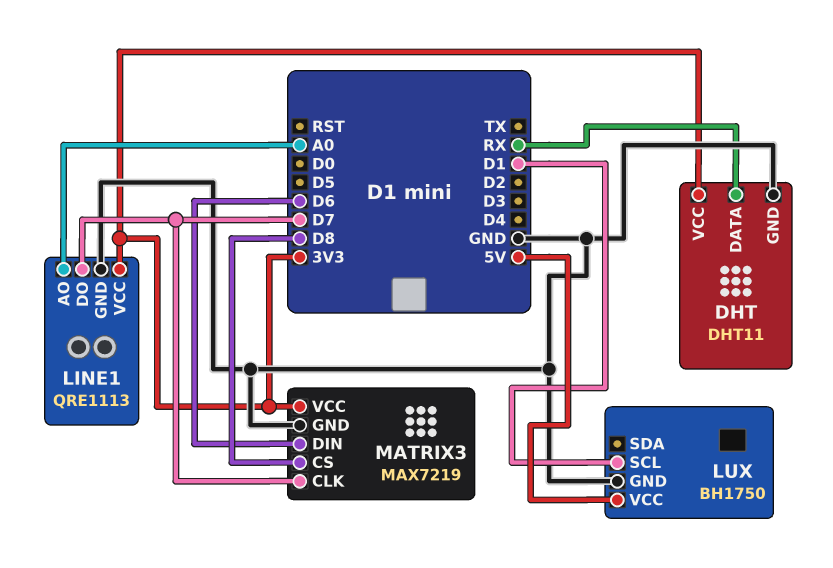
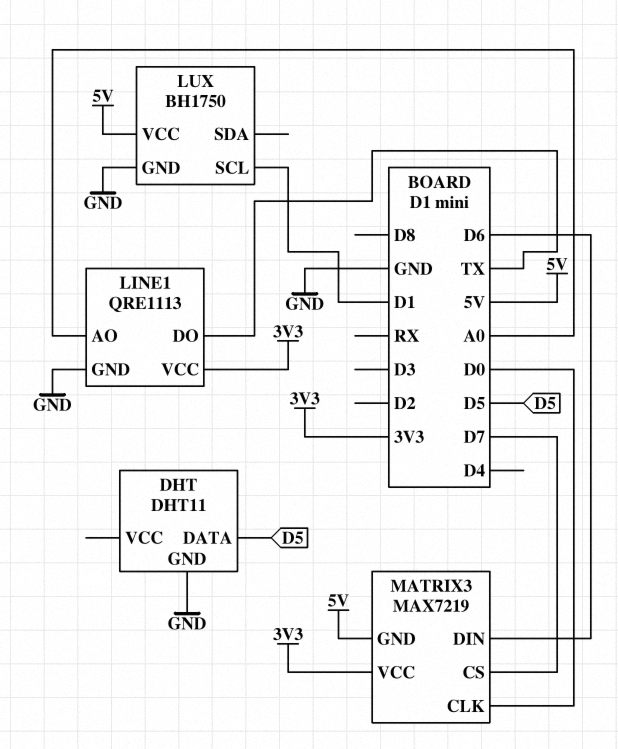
DHT pin DATA: RX -> D5
DHT pin VCC: 3V3 -> none
LINE1 pin DO: D7 -> TX
MATRIX3 pin CLK: D7 -> D0
MATRIX3 pin CS: D8 -> D7
MATRIX3 pin GND: GND -> 5V

